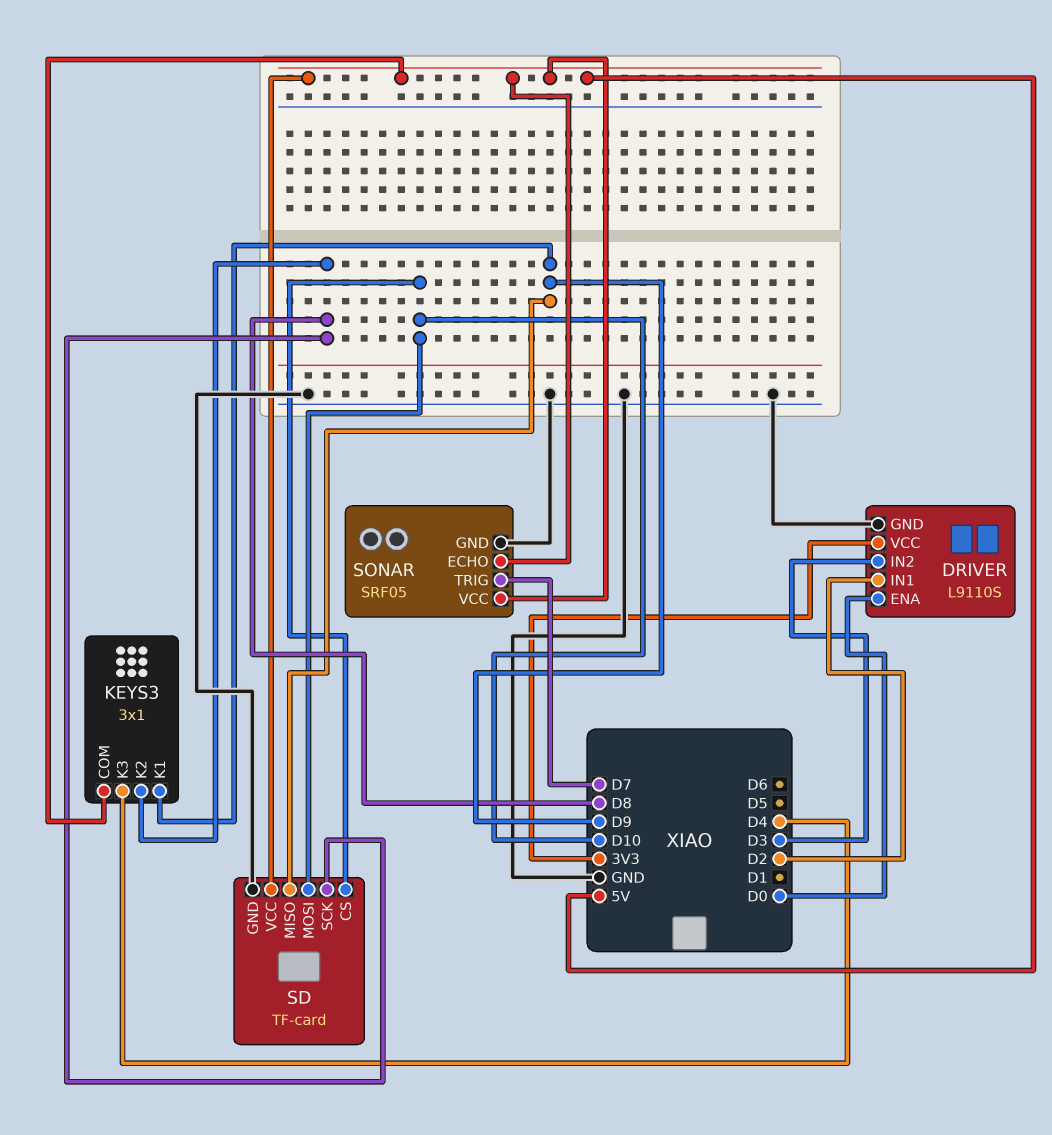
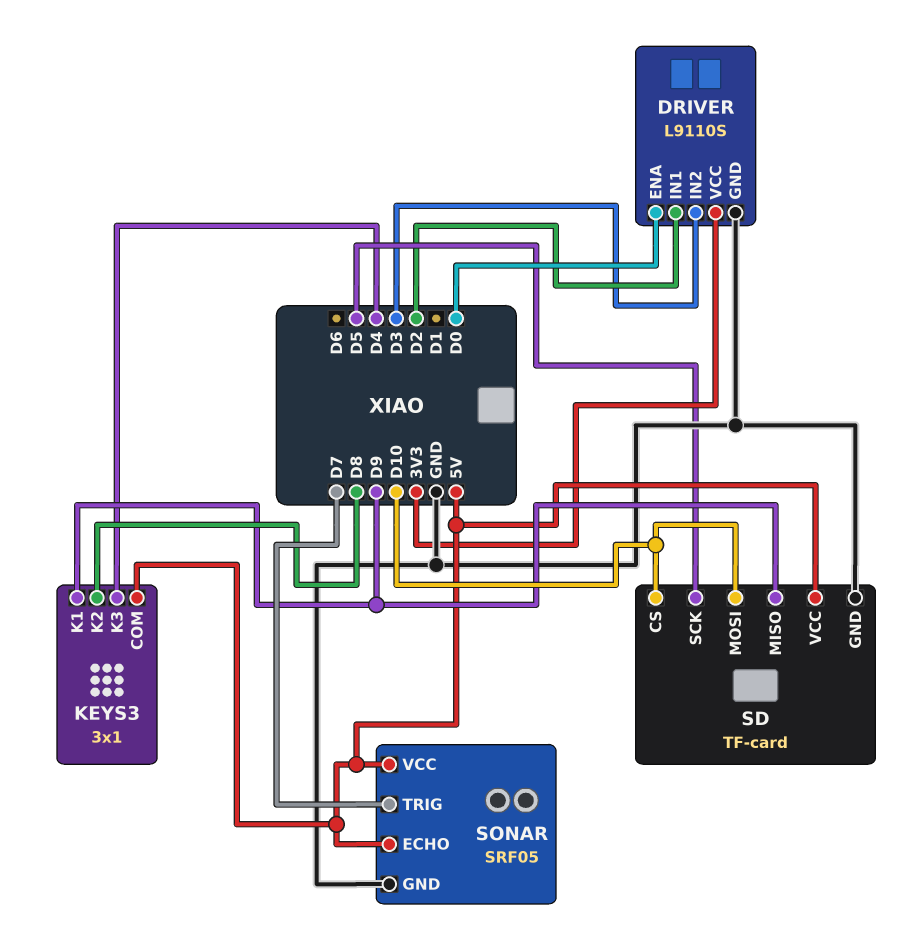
SD pin SCK: D8 -> D5

